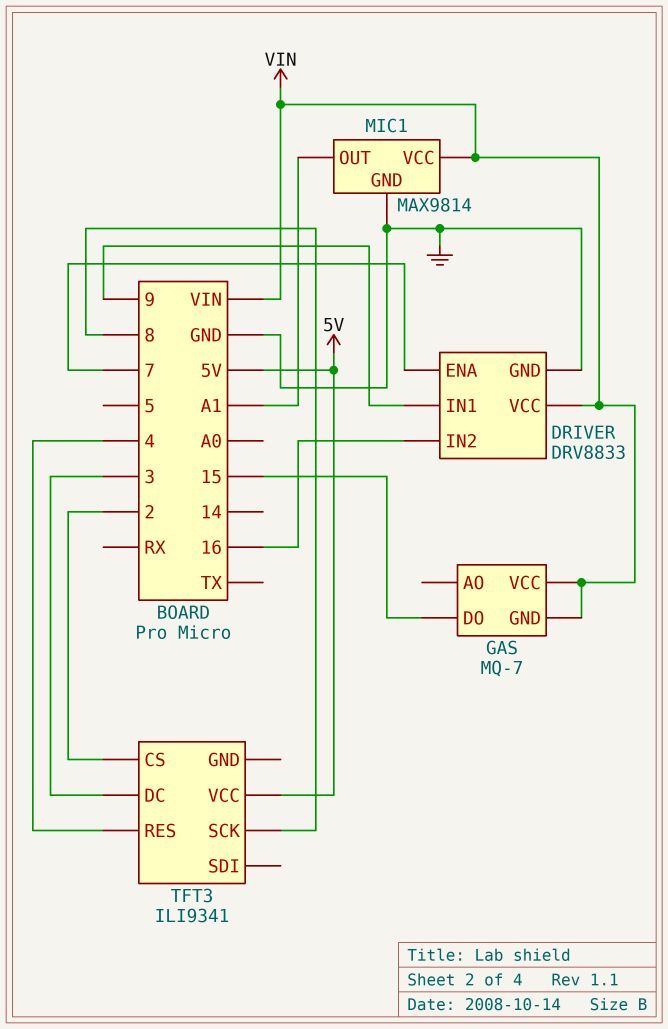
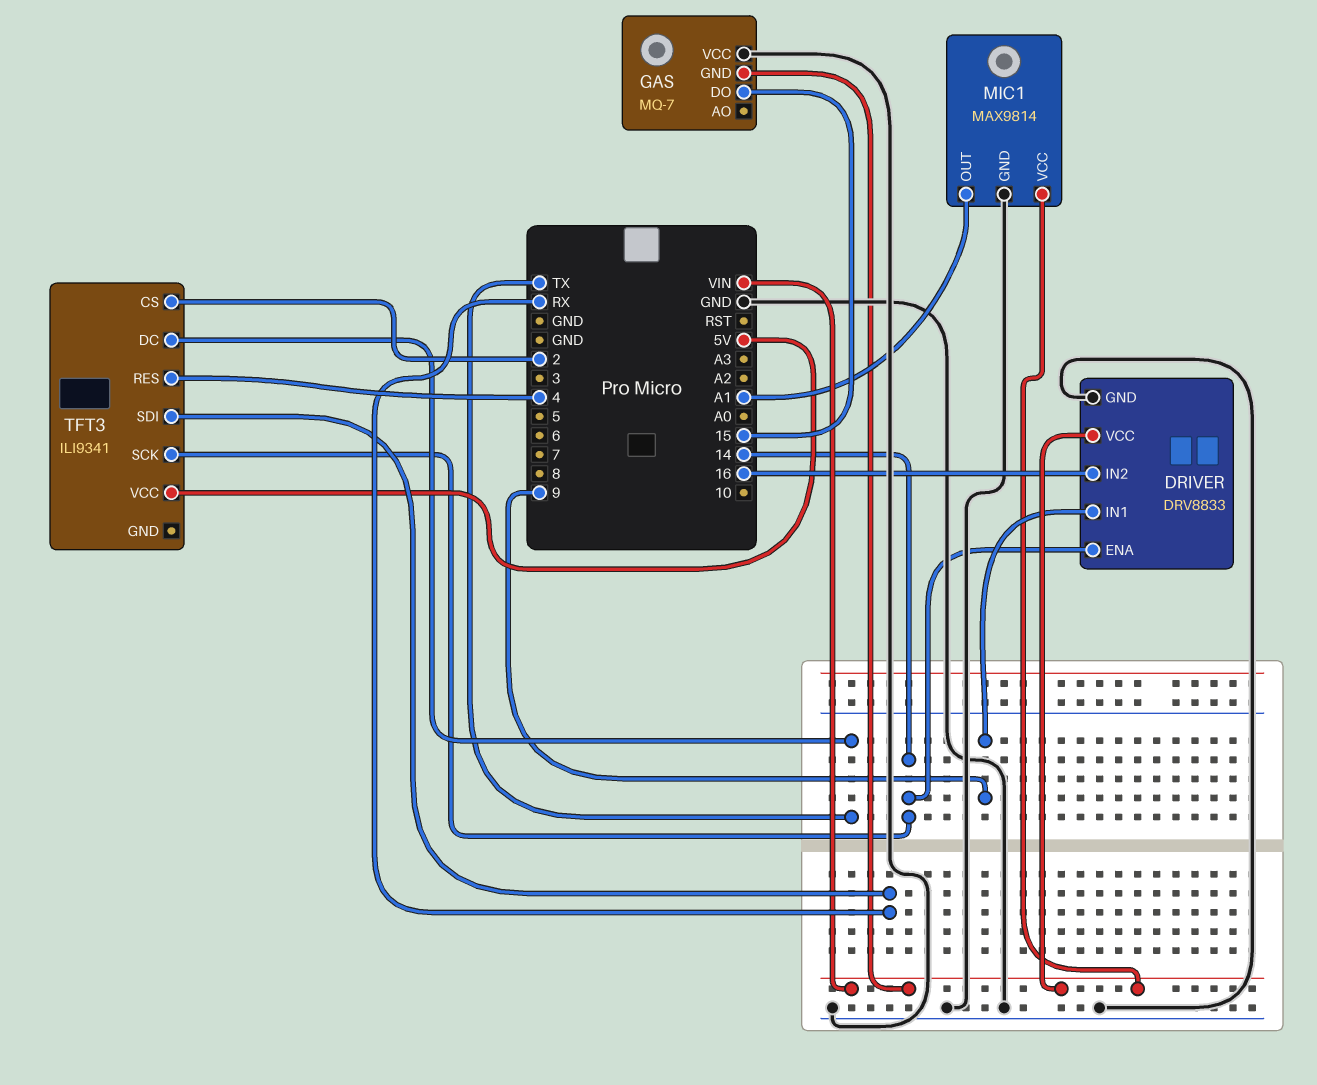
DRIVER pin ENA: 7 -> 14
GAS pin VCC: VIN -> GND
TFT3 pin DC: 3 -> TX
TFT3 pin SCK: 8 -> 14
TFT3 pin SDI: none -> RX

